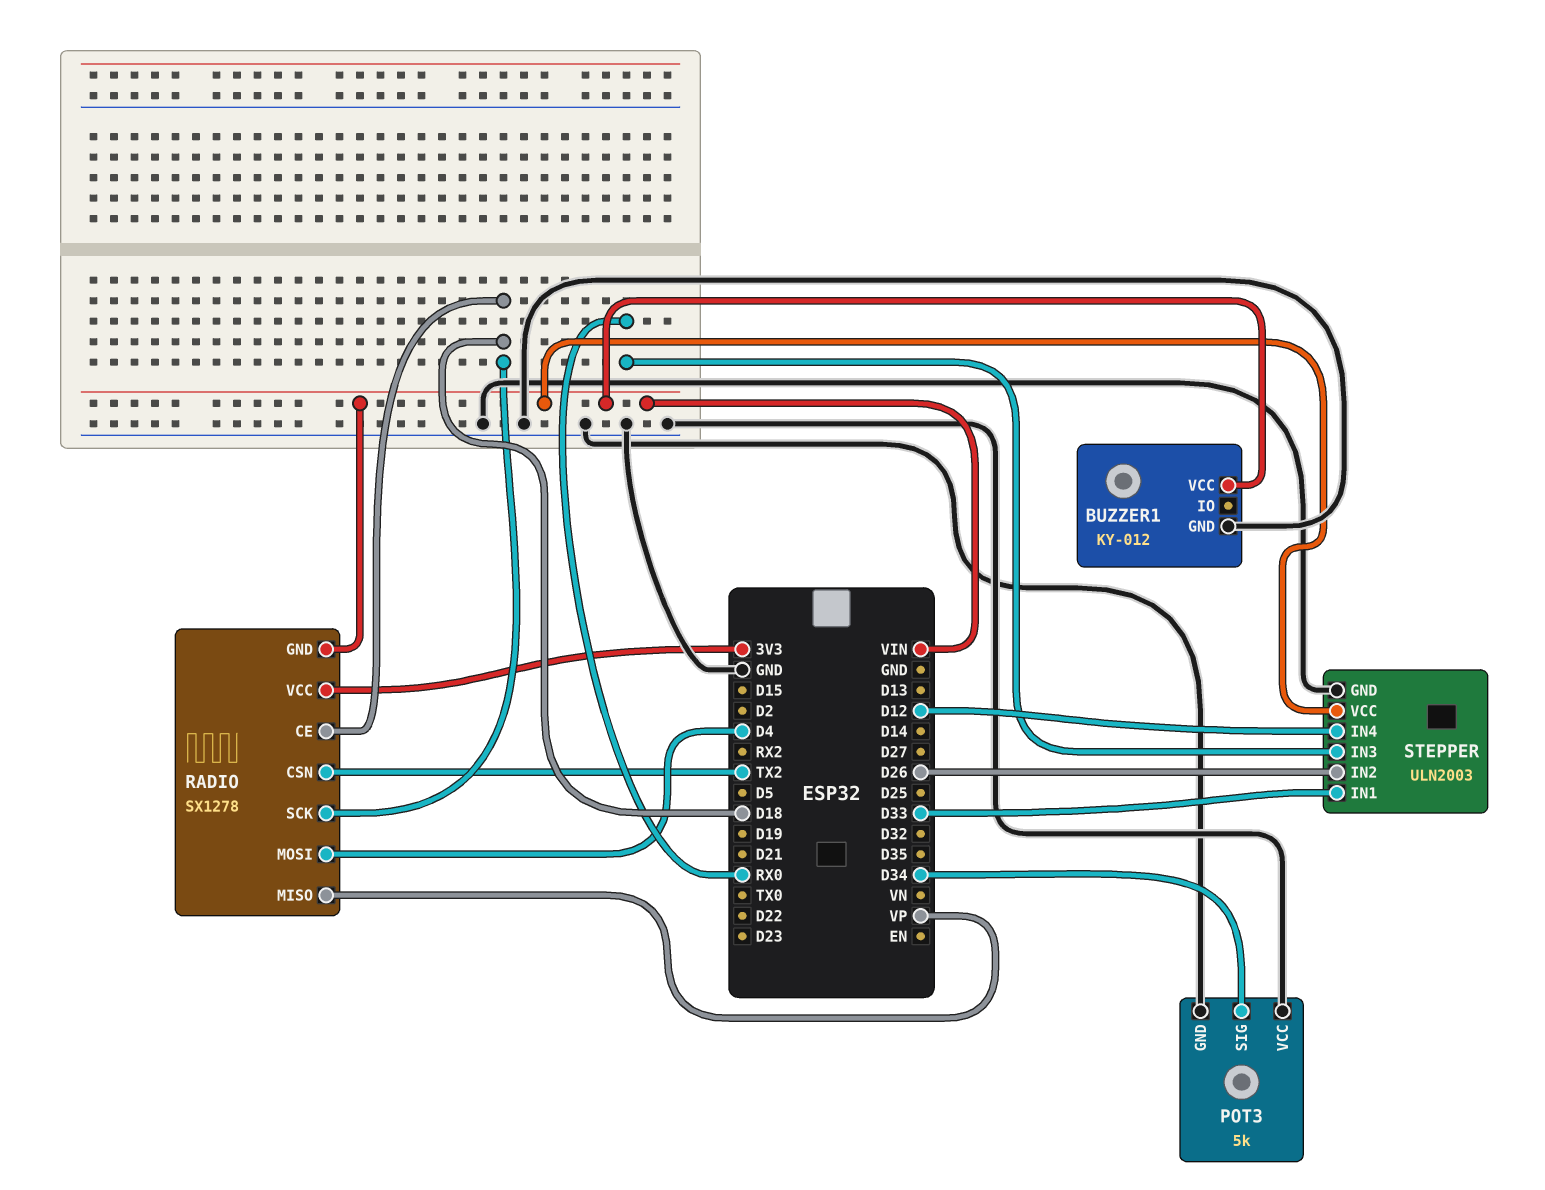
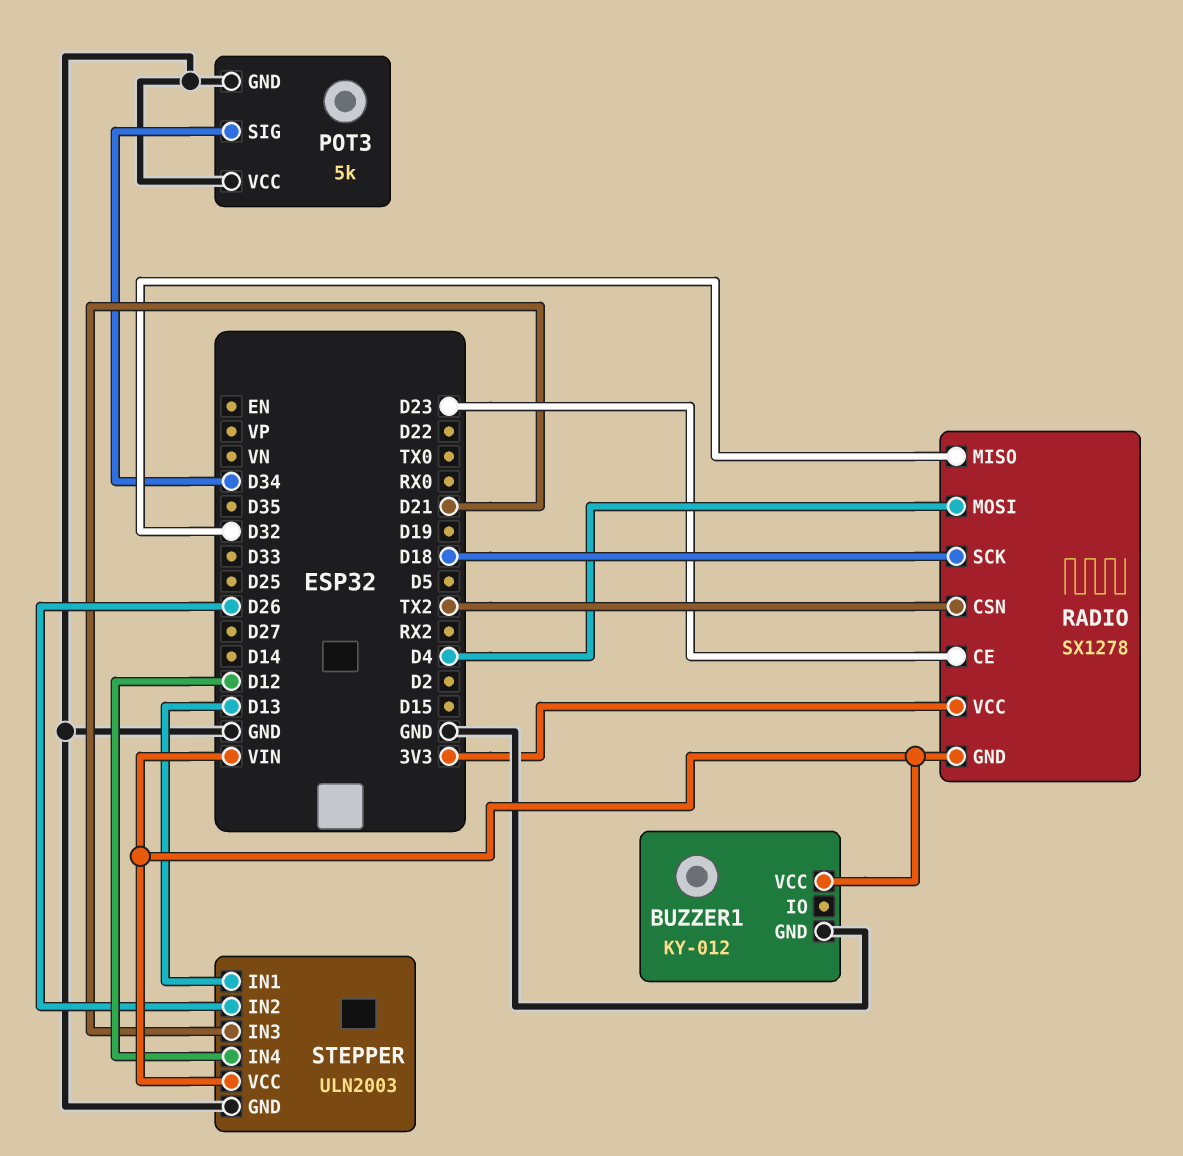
RADIO pin CE: D18 -> D23
RADIO pin MISO: VP -> D32
STEPPER pin IN1: D33 -> D13
STEPPER pin IN3: RX0 -> D21

